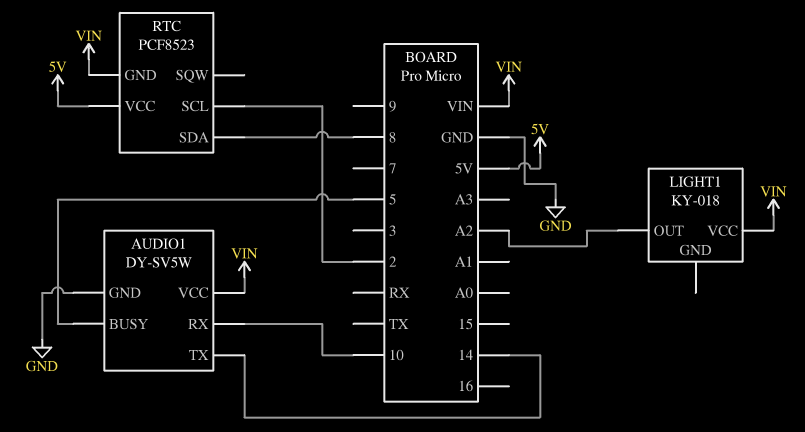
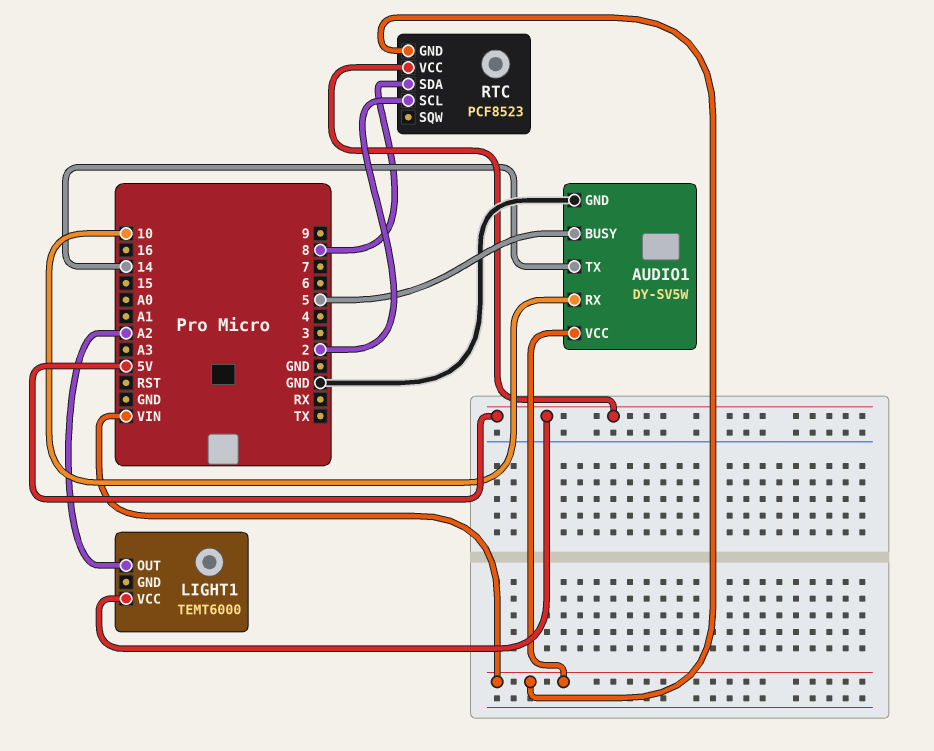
LIGHT1: KY-018 -> TEMT6000
LIGHT1 pin VCC: VIN -> 5V

